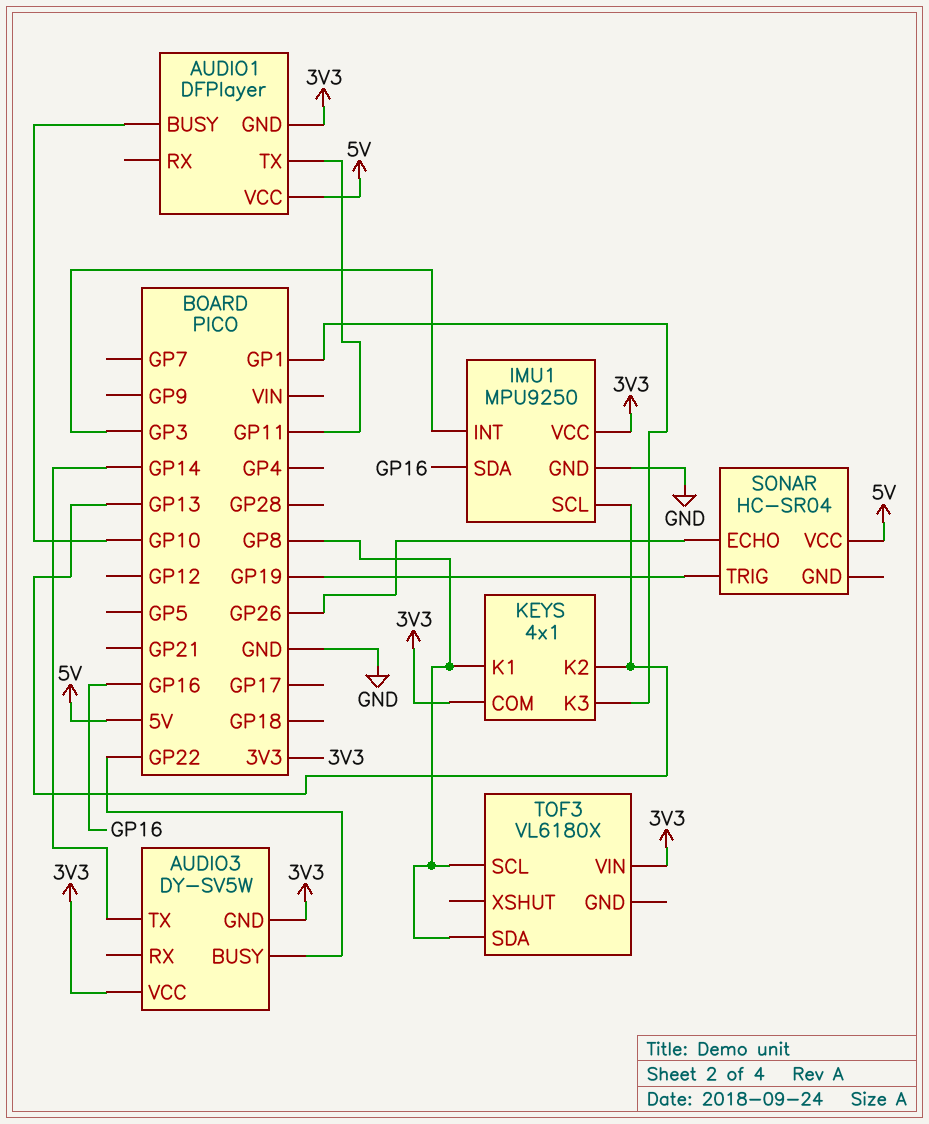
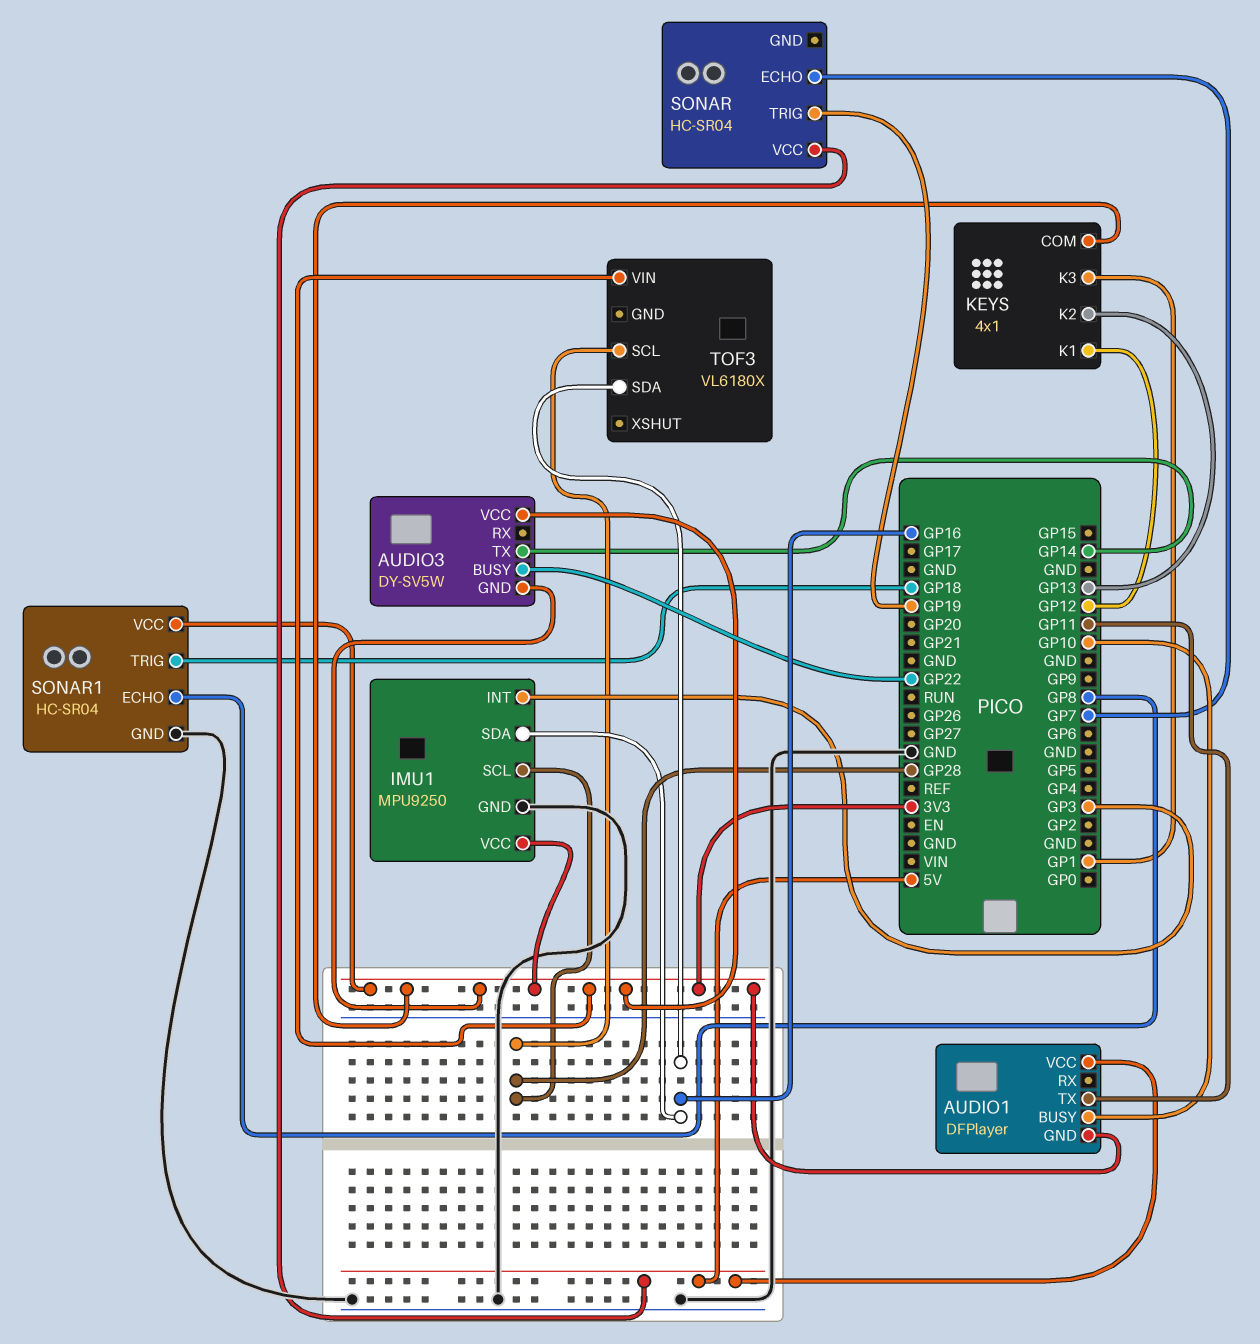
IMU1 pin SCL: GP13 -> GP28
KEYS pin K1: GP8 -> GP12
SONAR pin ECHO: GP26 -> GP7
SONAR1: none -> HC-SR04
SONAR1 pin ECHO: none -> GP8
SONAR1 pin GND: none -> GND
SONAR1 pin TRIG: none -> GP18
SONAR1 pin VCC: none -> 3V3
TOF3 pin SCL: GP8 -> GP28
TOF3 pin SDA: GP8 -> GP16

